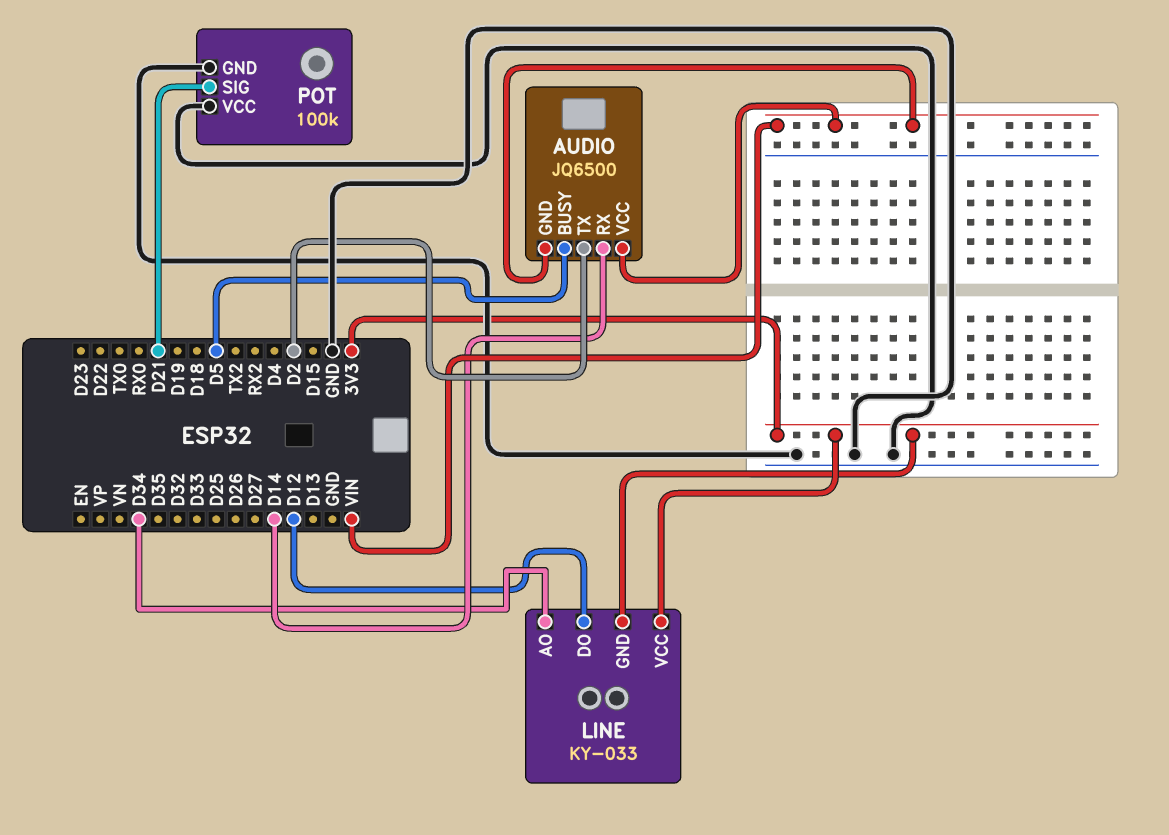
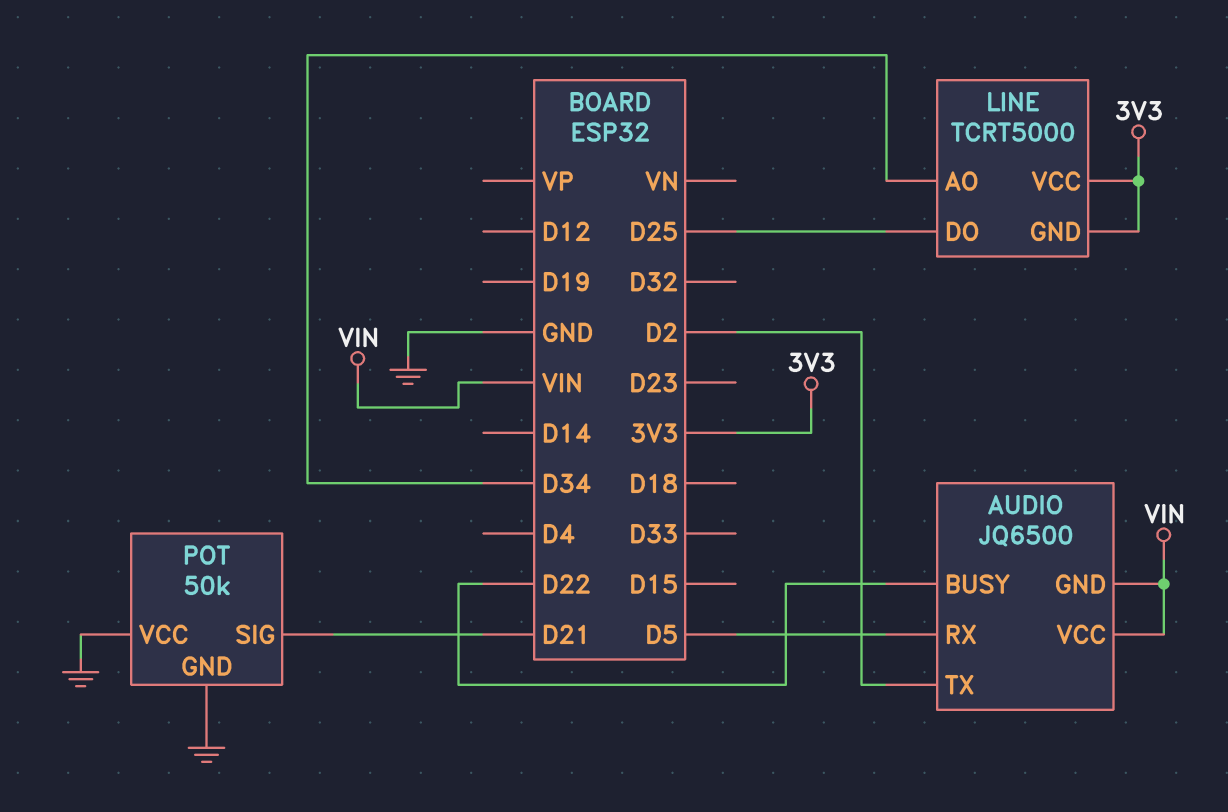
AUDIO pin BUSY: D5 -> D22
AUDIO pin RX: D14 -> D5
LINE: KY-033 -> TCRT5000
LINE pin DO: D12 -> D25
POT: 100k -> 50k

